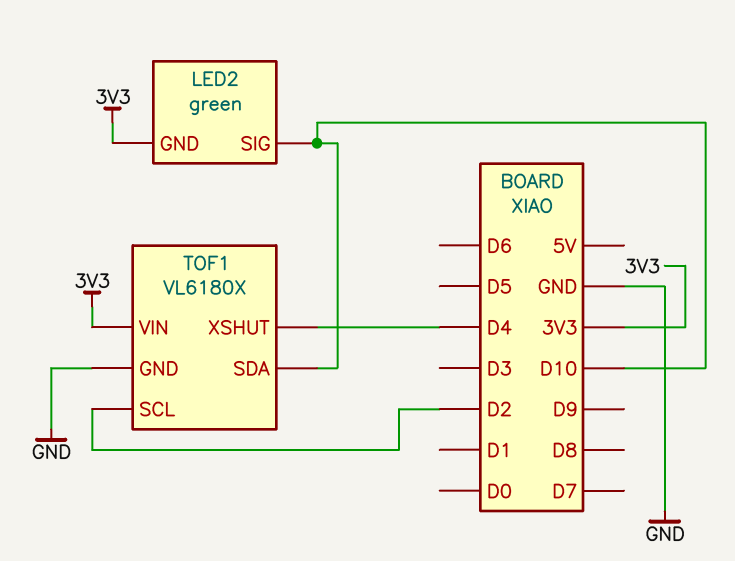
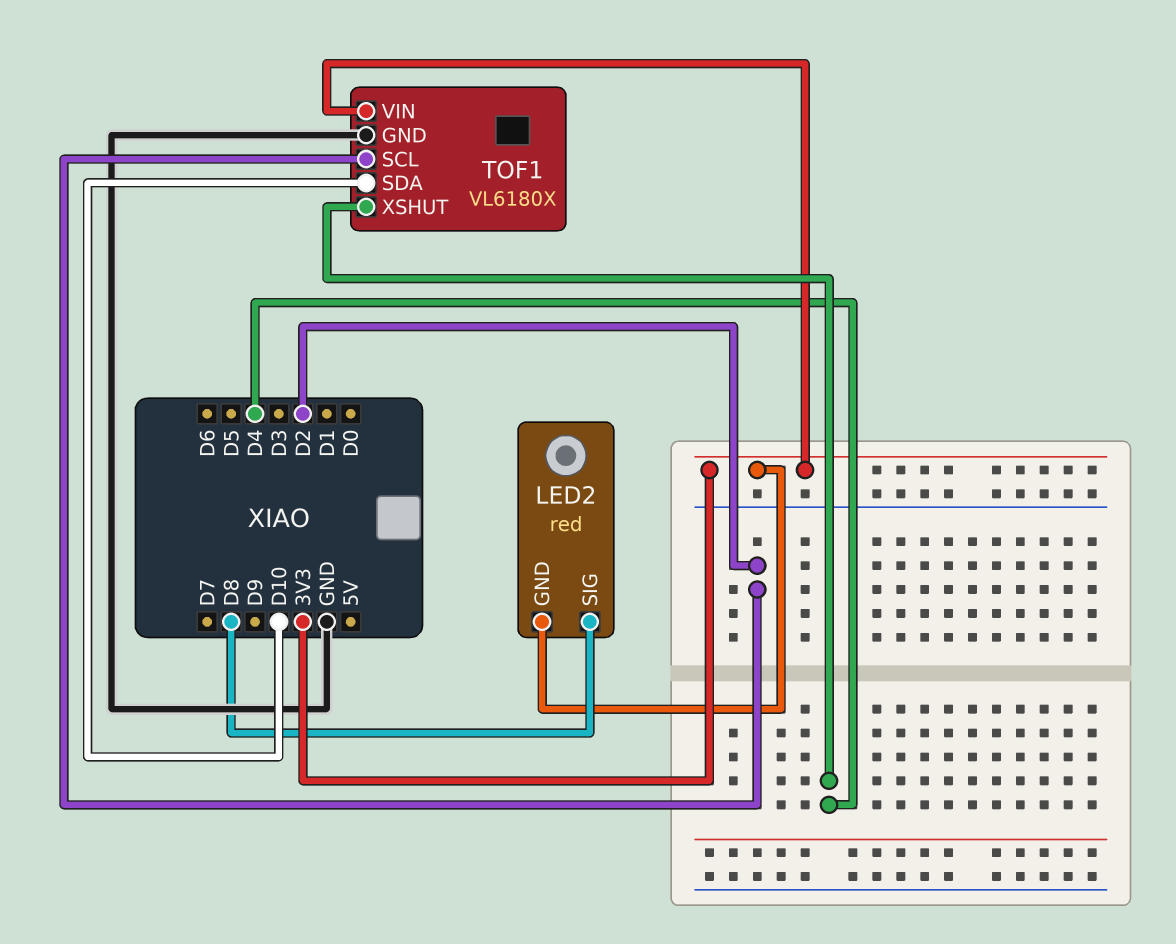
LED2: green -> red
LED2 pin SIG: D10 -> D8

